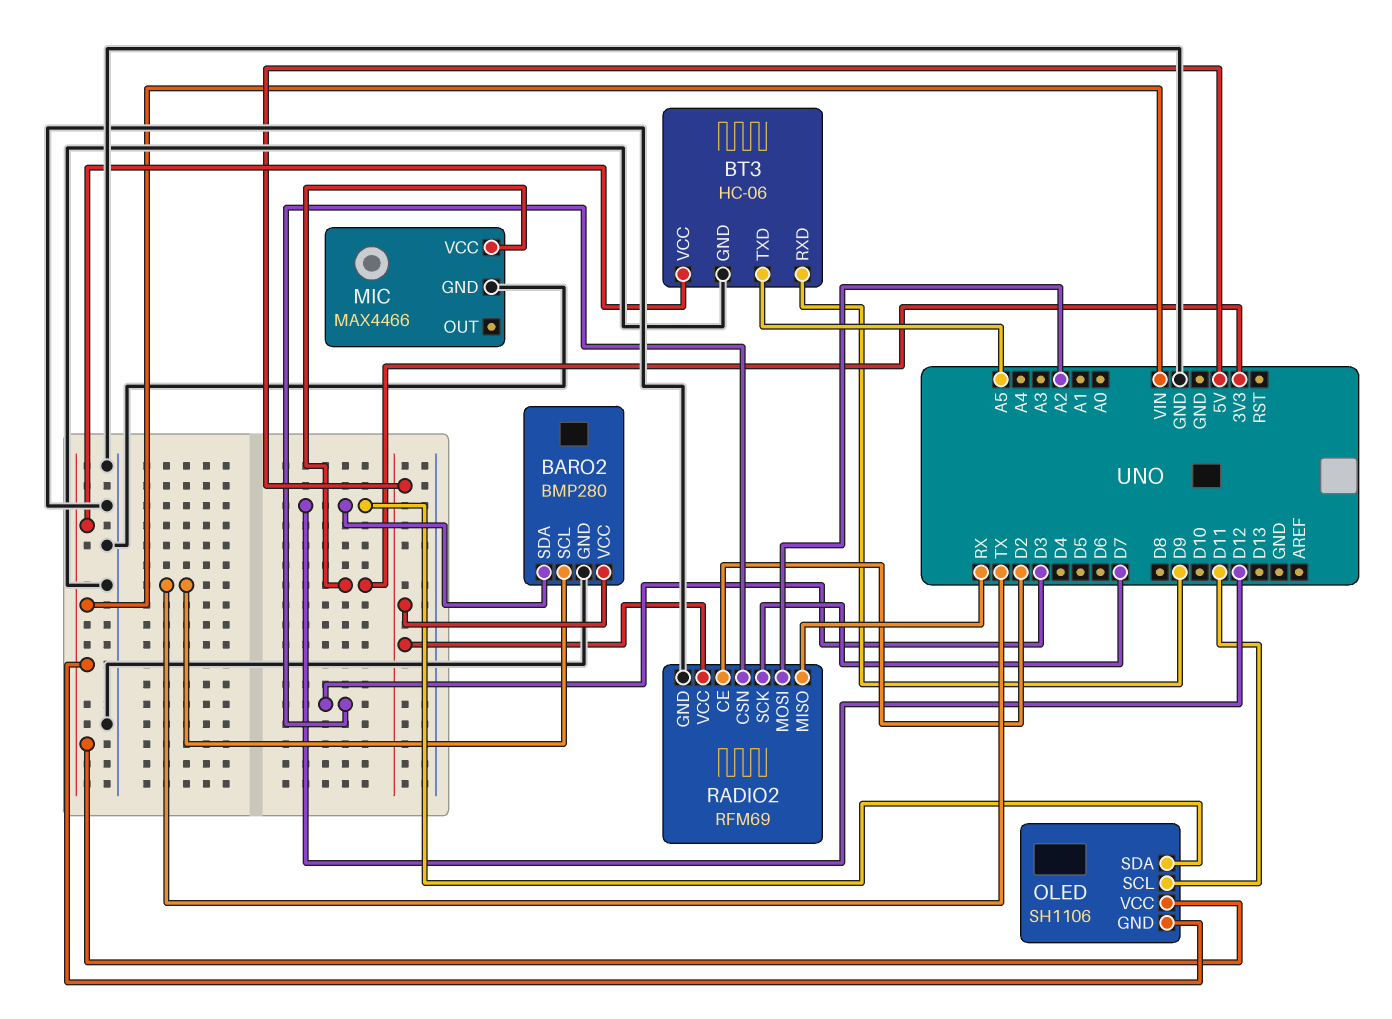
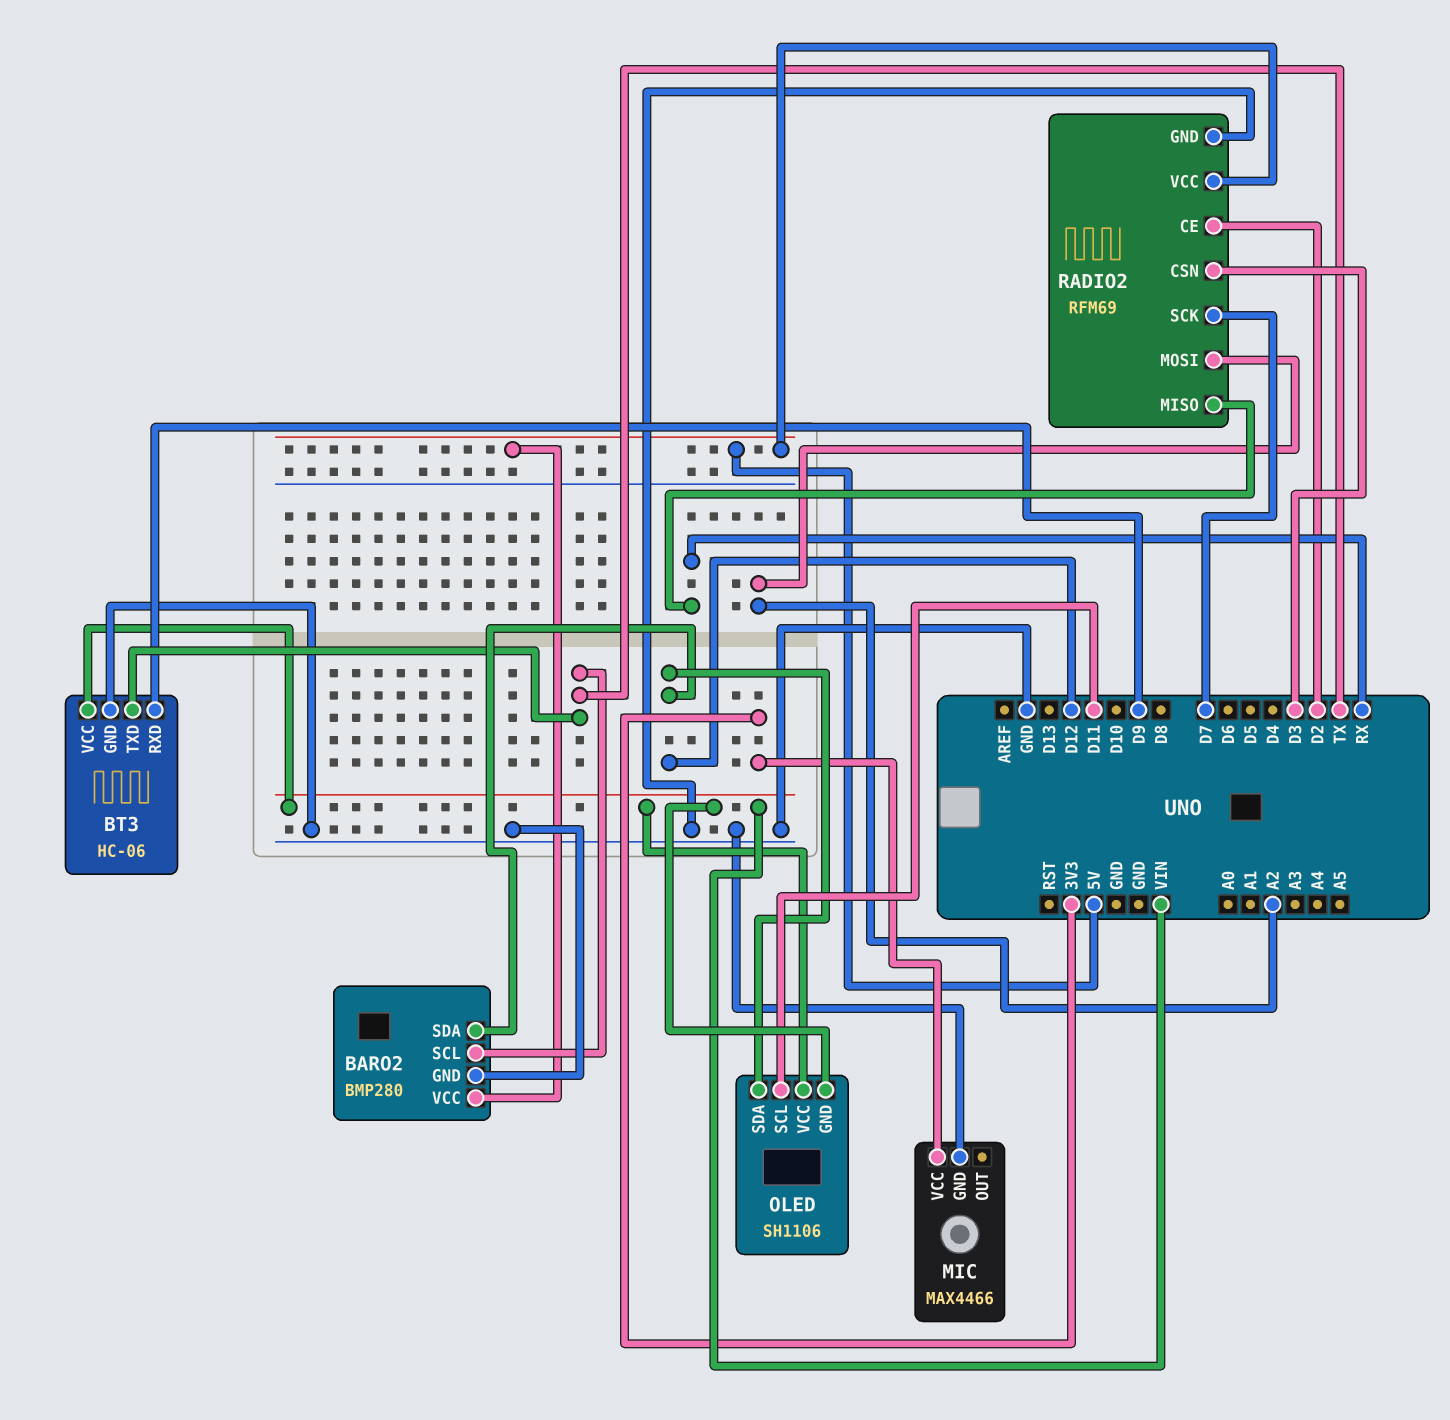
BT3 pin TXD: A5 -> TX

